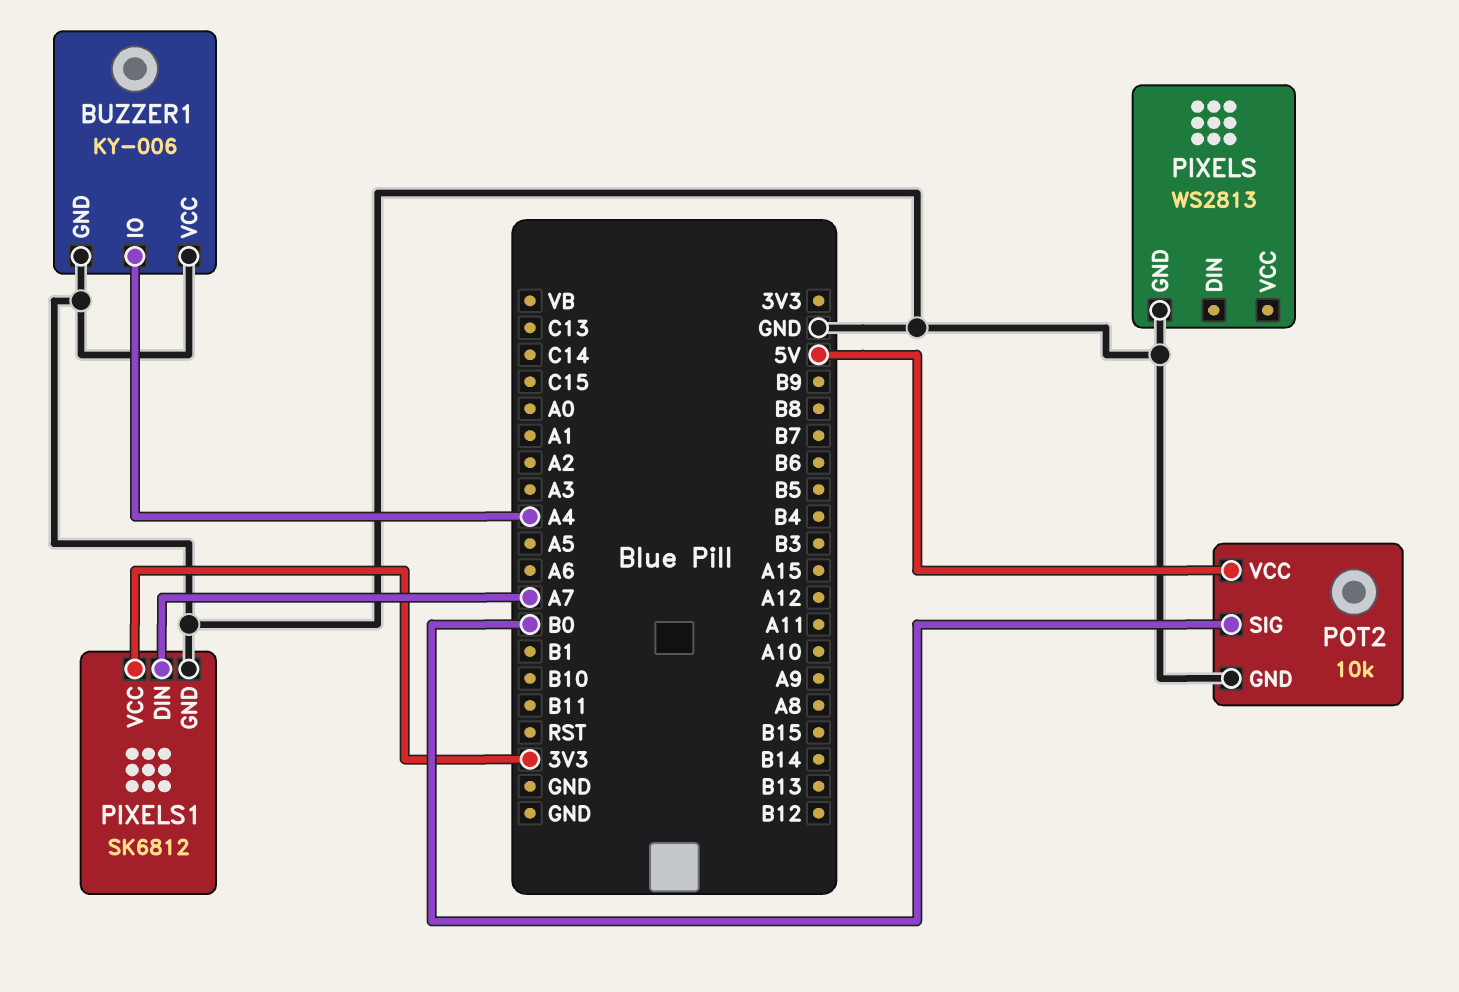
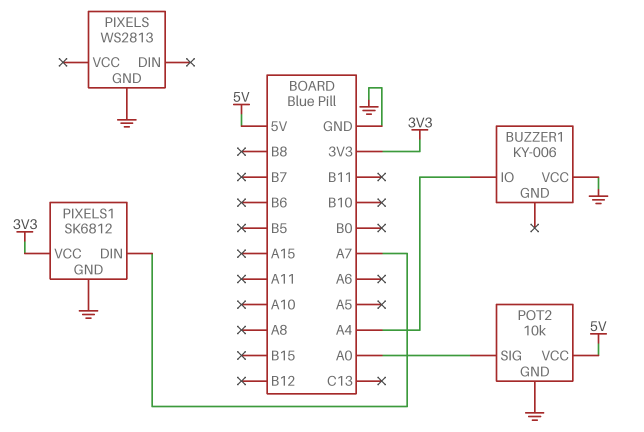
BUZZER1 pin GND: GND -> none
POT2 pin SIG: B0 -> A0

